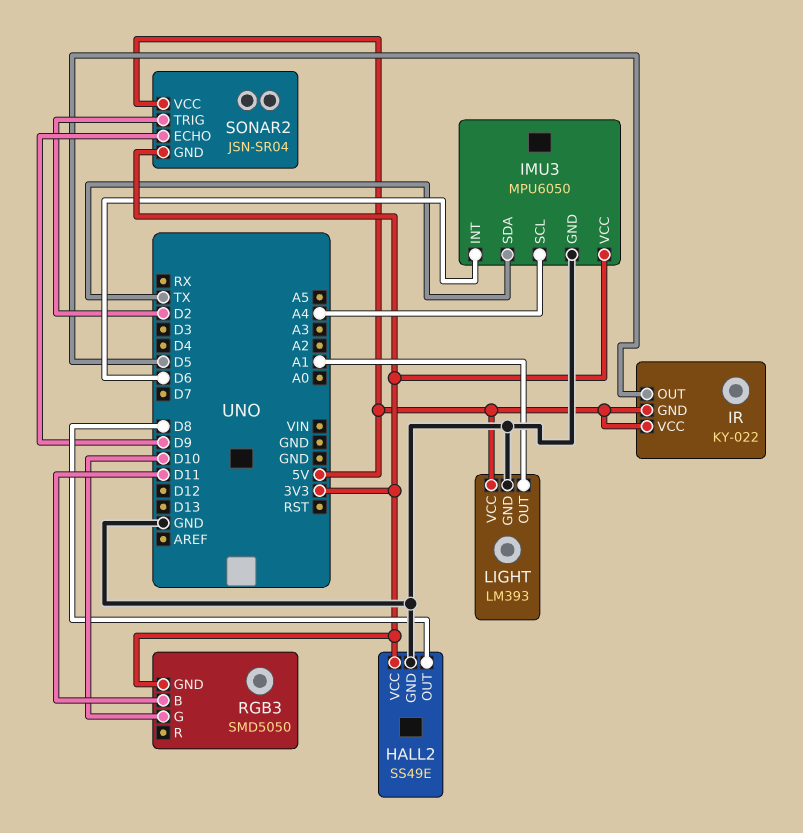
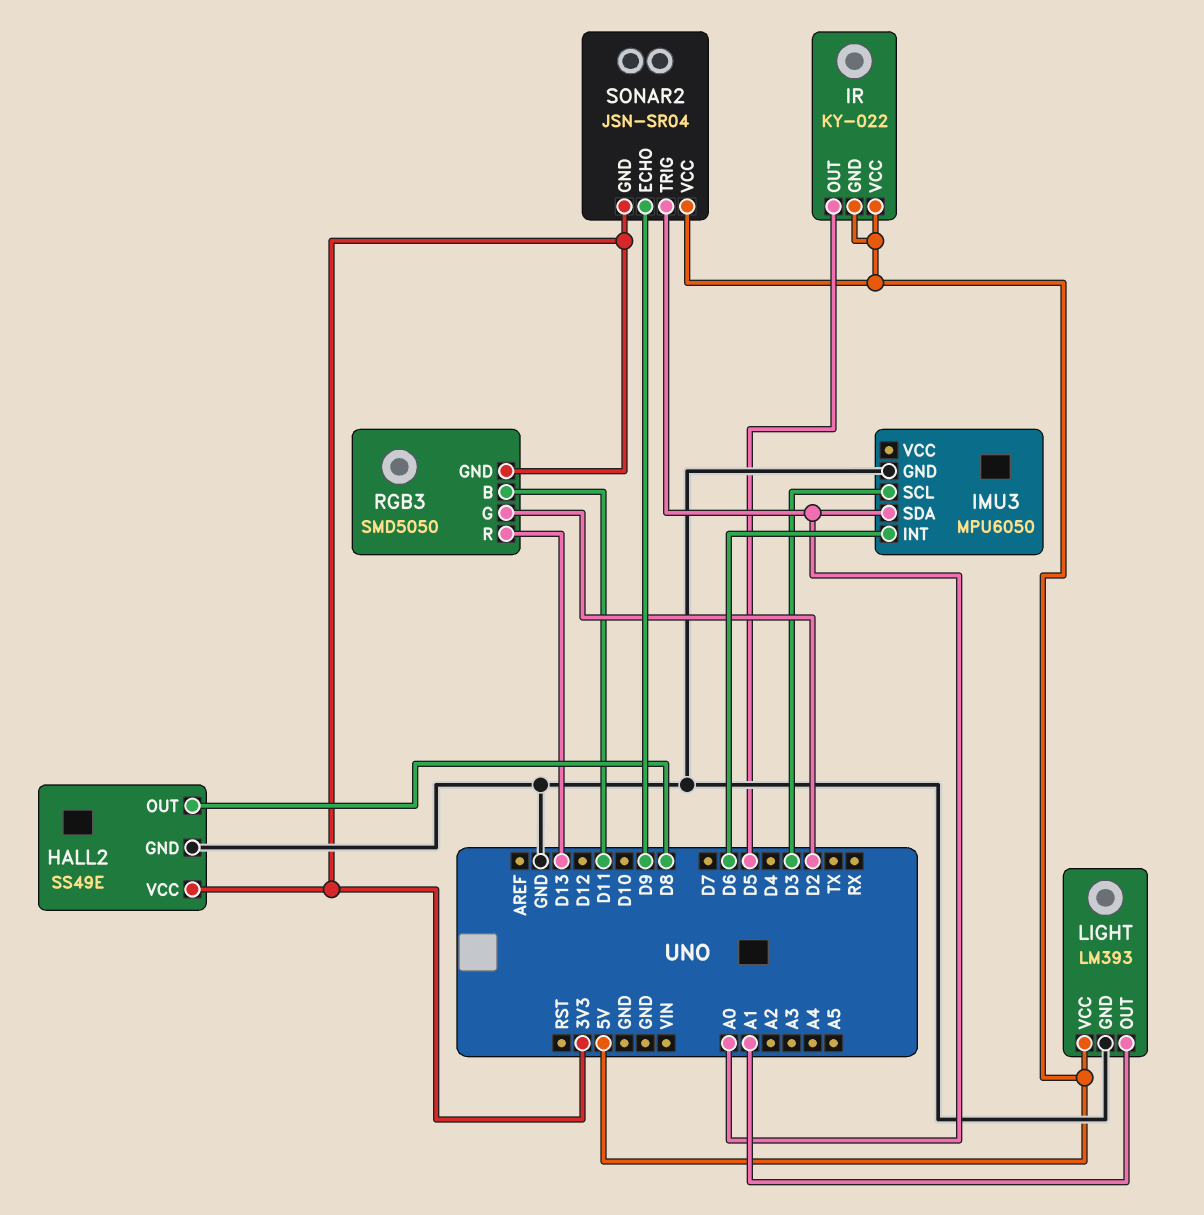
IMU3 pin SCL: A4 -> D3
IMU3 pin SDA: TX -> A0
IMU3 pin VCC: 3V3 -> none
RGB3 pin G: D10 -> D2
RGB3 pin R: none -> D13
SONAR2 pin TRIG: D2 -> A0

